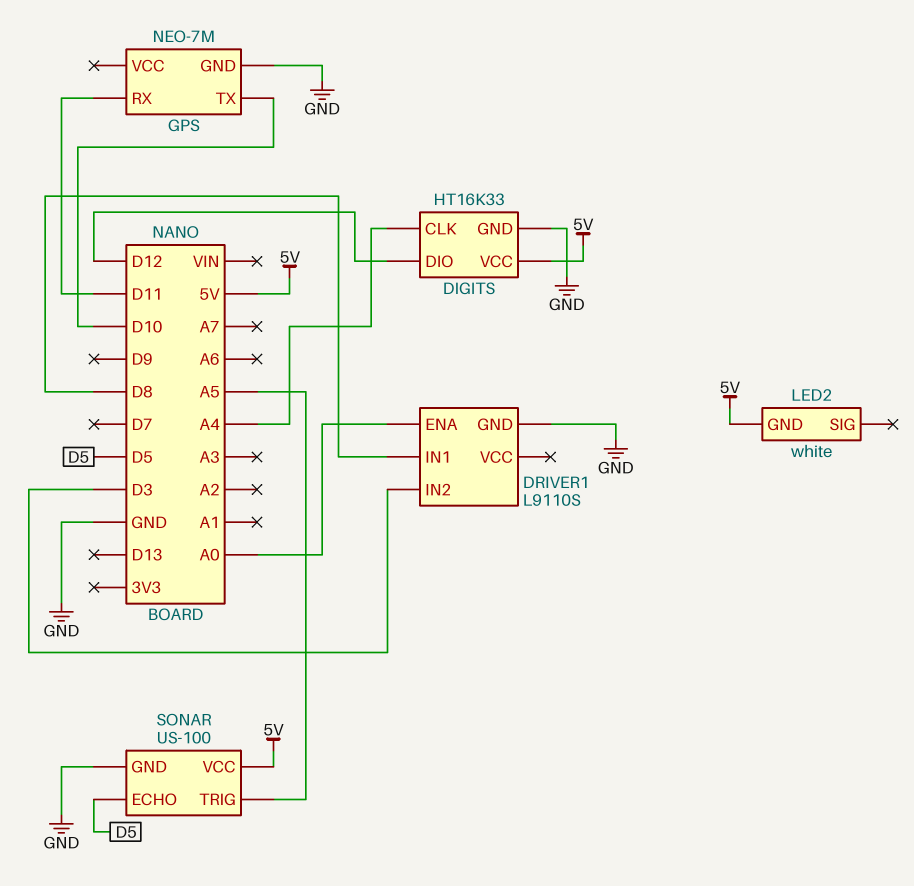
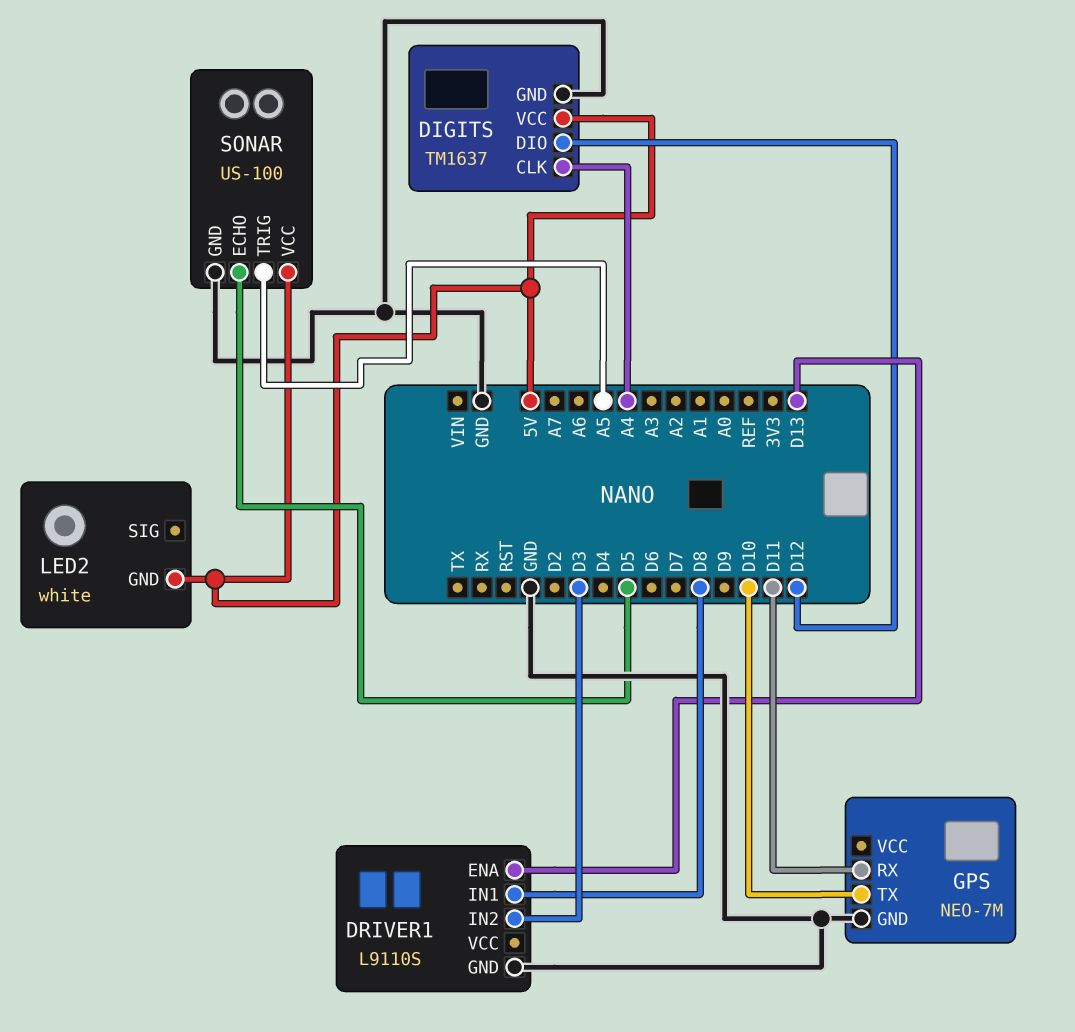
DIGITS: HT16K33 -> TM1637
DRIVER1 pin ENA: A0 -> D13

